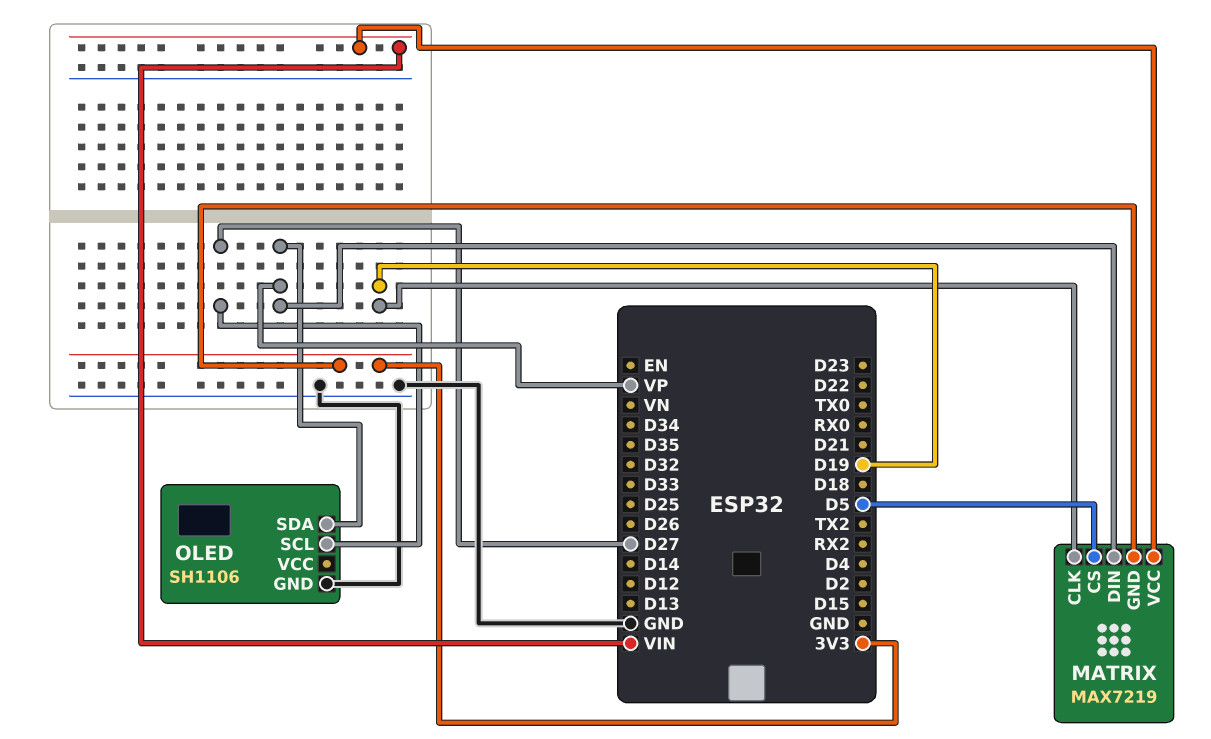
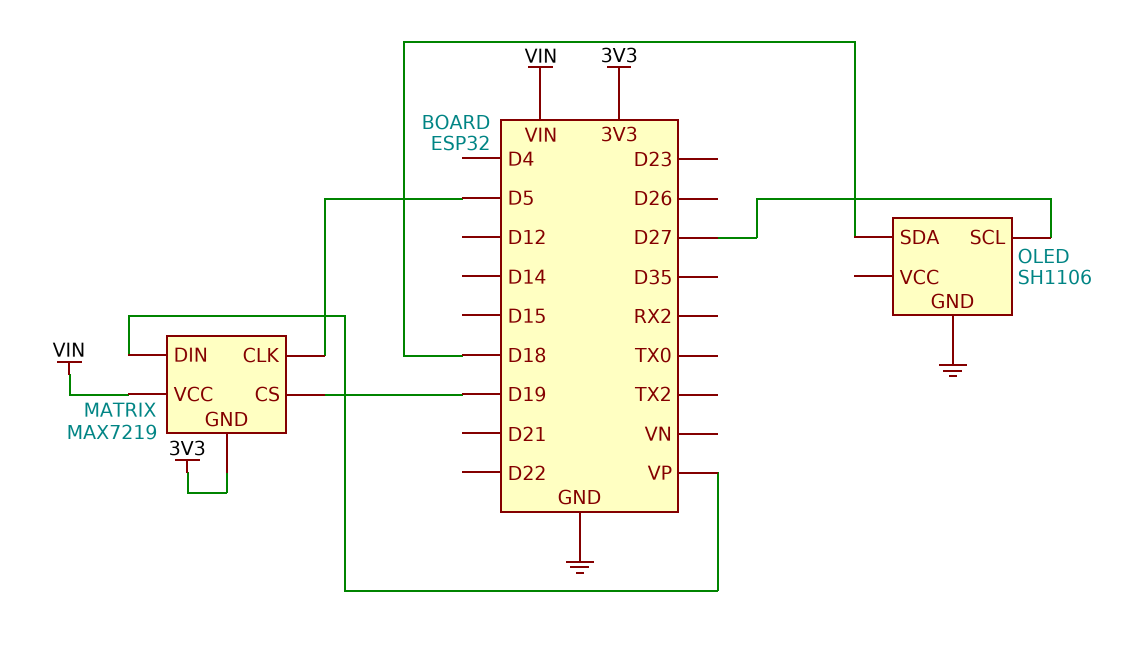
MATRIX pin CLK: D19 -> D5
MATRIX pin CS: D5 -> D19
OLED pin SDA: VP -> D18

